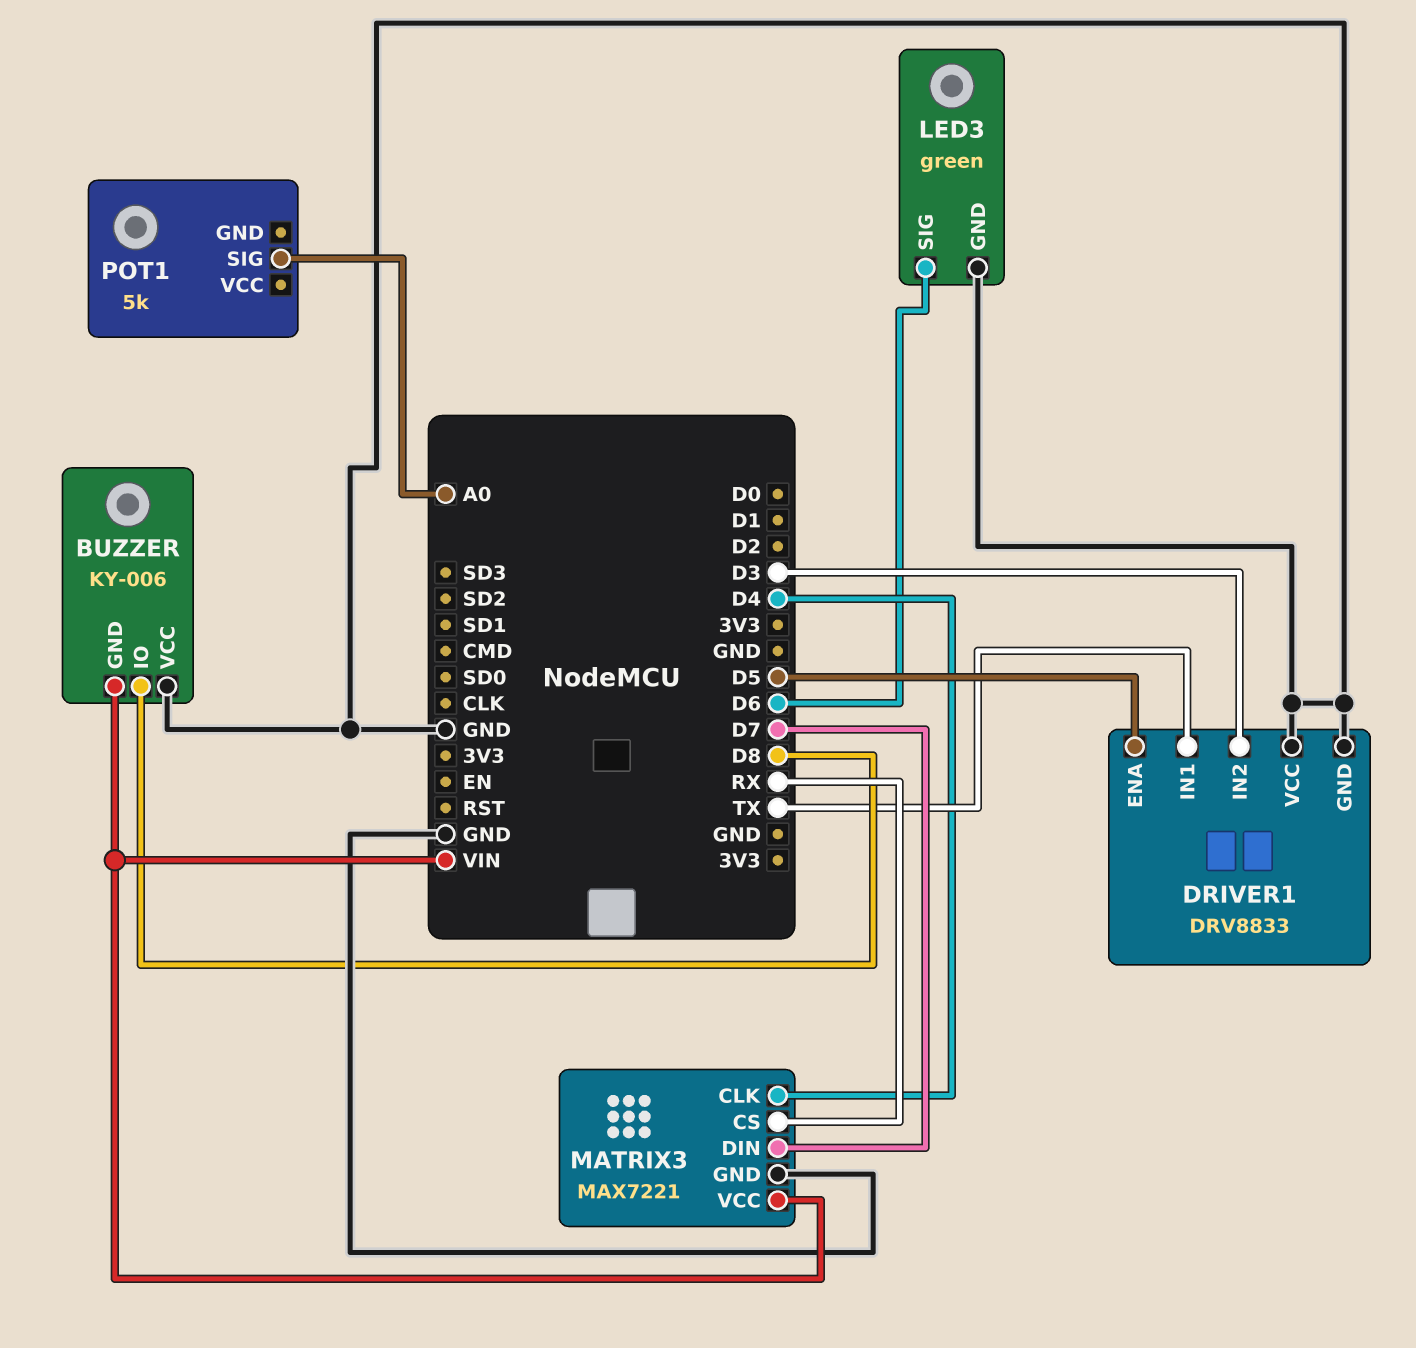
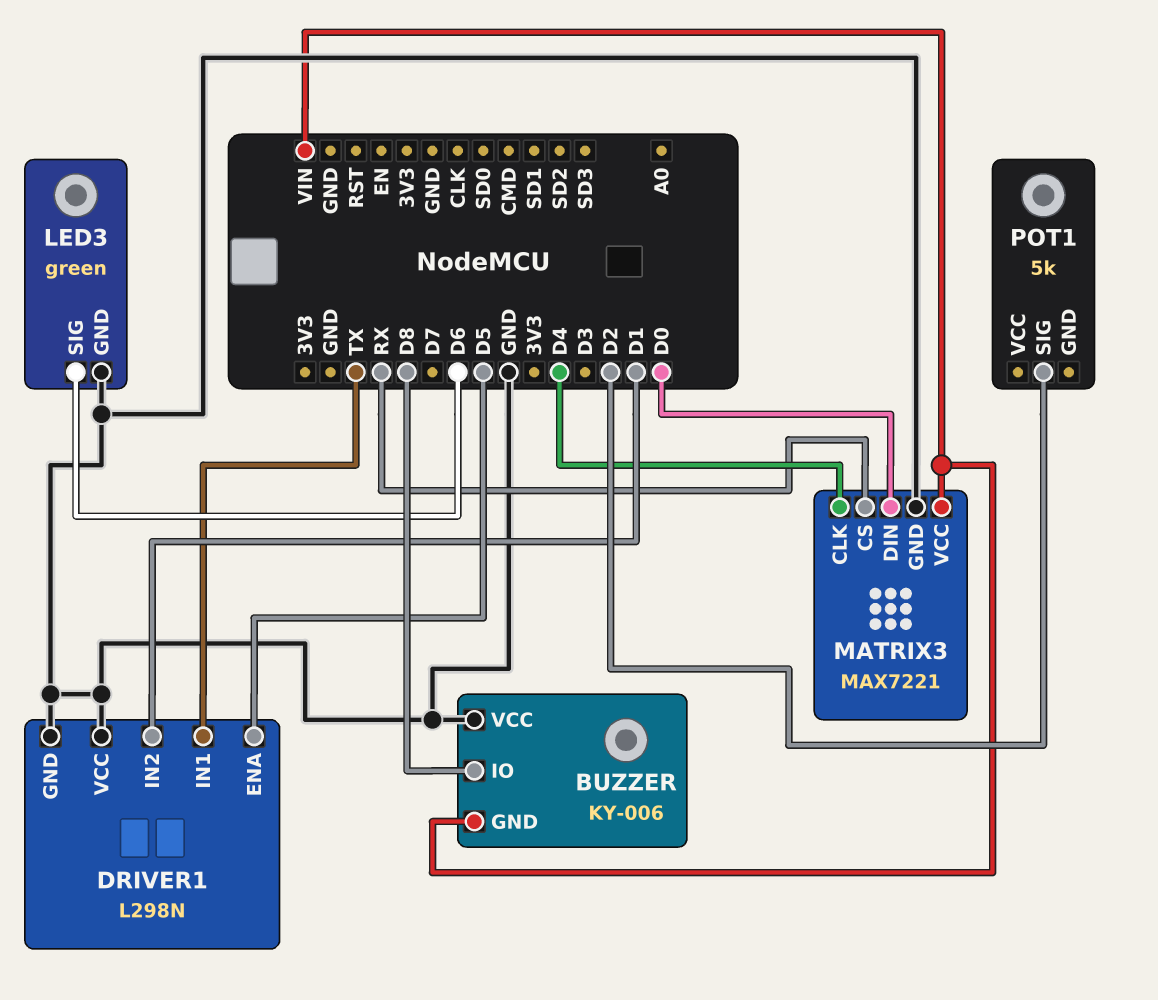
DRIVER1: DRV8833 -> L298N
DRIVER1 pin IN2: D3 -> D1
MATRIX3 pin DIN: D7 -> D0
POT1 pin SIG: A0 -> D2

